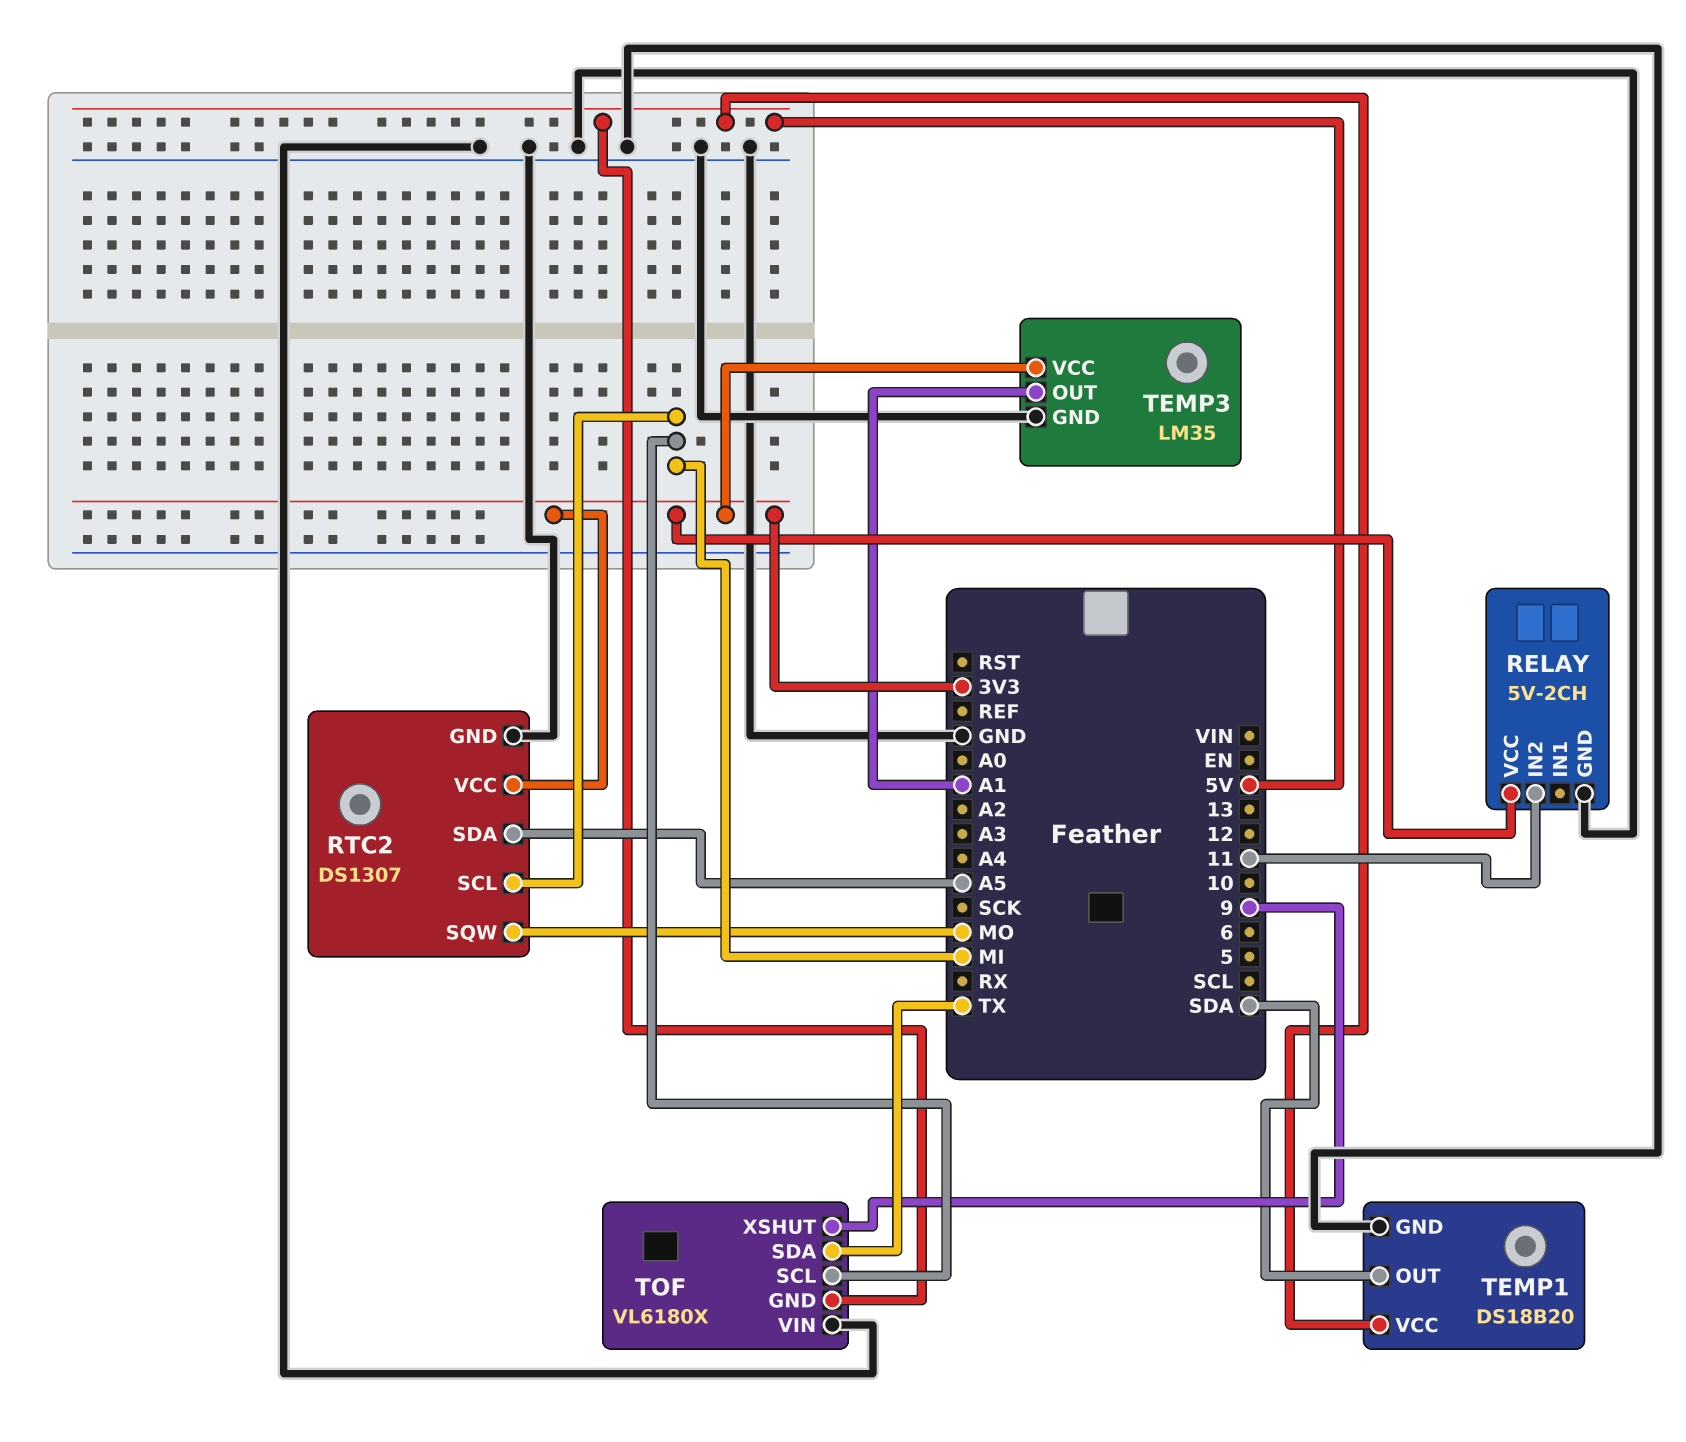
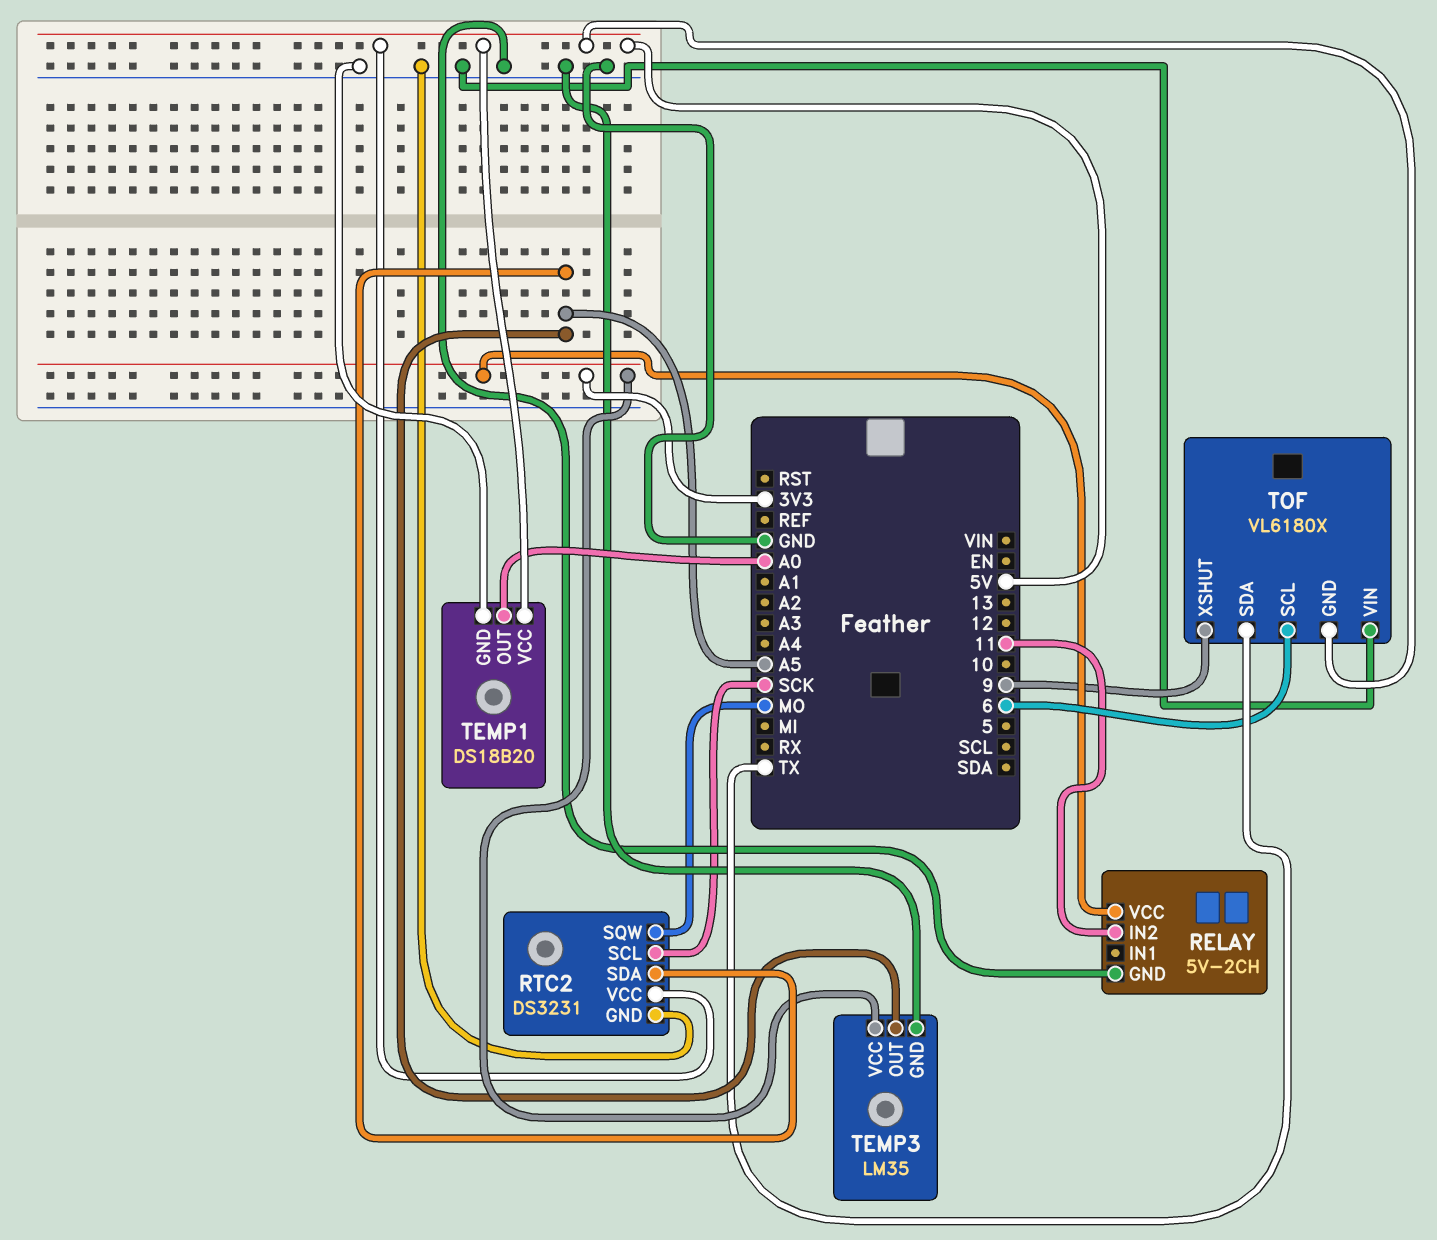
RTC2: DS1307 -> DS3231
RTC2 pin SCL: MI -> SCK
RTC2 pin VCC: 3V3 -> 5V
TEMP1 pin OUT: SDA -> A0
TEMP3 pin OUT: A1 -> A5
TOF pin SCL: MI -> 6

